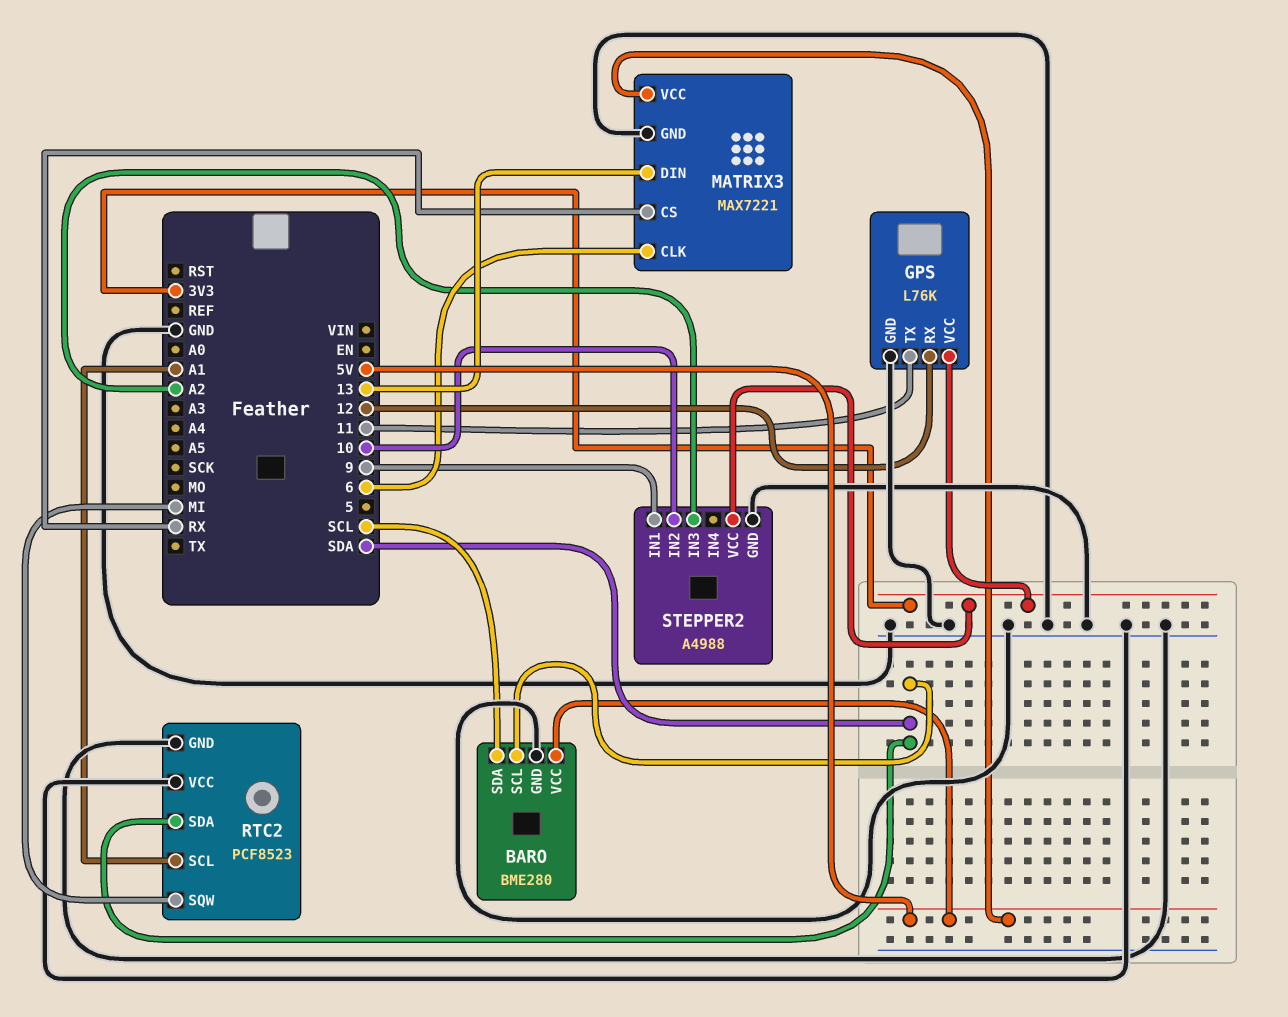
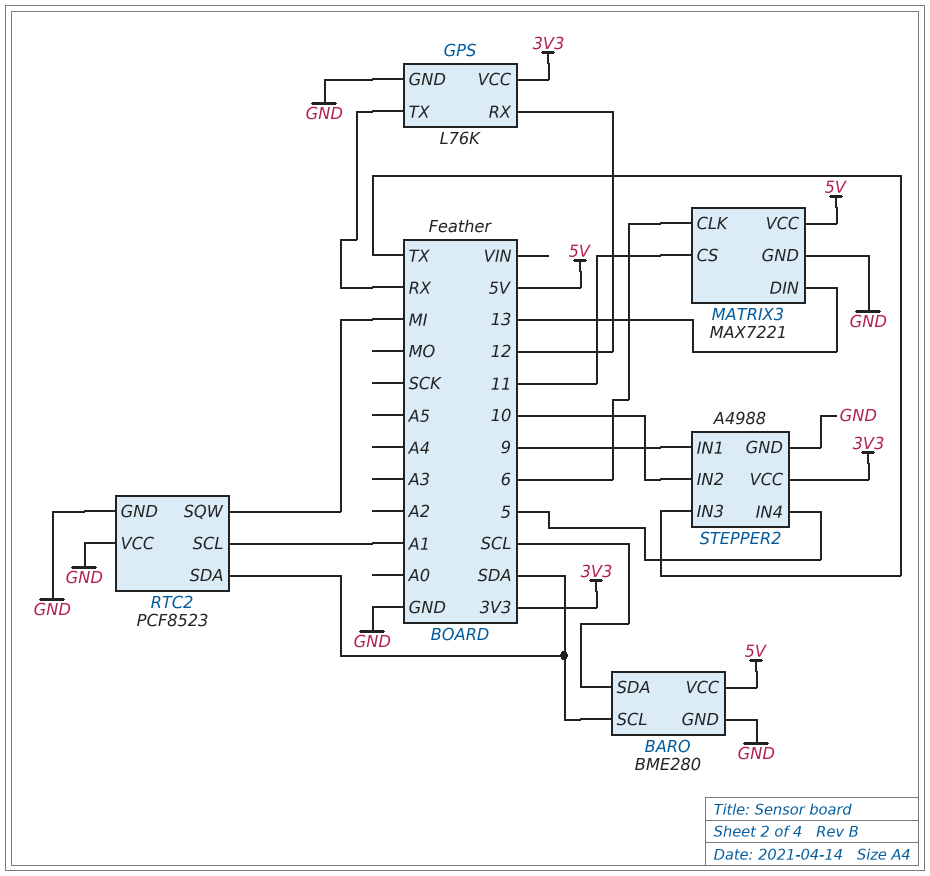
GPS pin TX: 11 -> RX
MATRIX3 pin CS: RX -> 11
STEPPER2 pin IN3: A2 -> TX
STEPPER2 pin IN4: none -> 5

